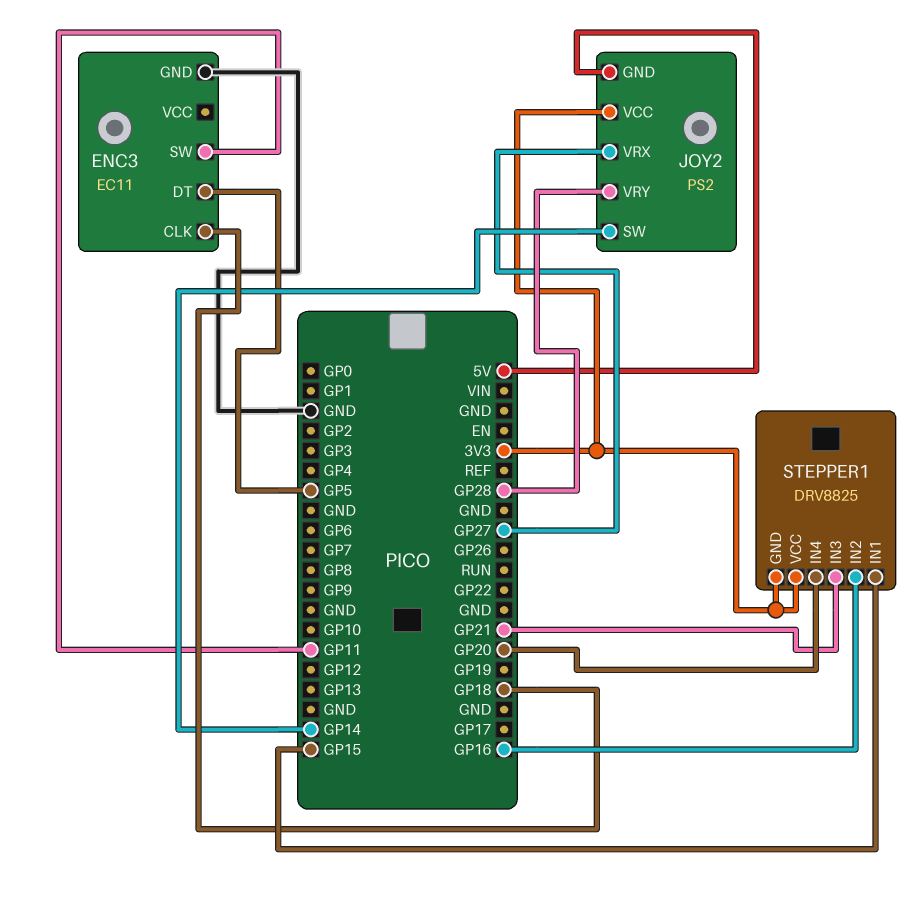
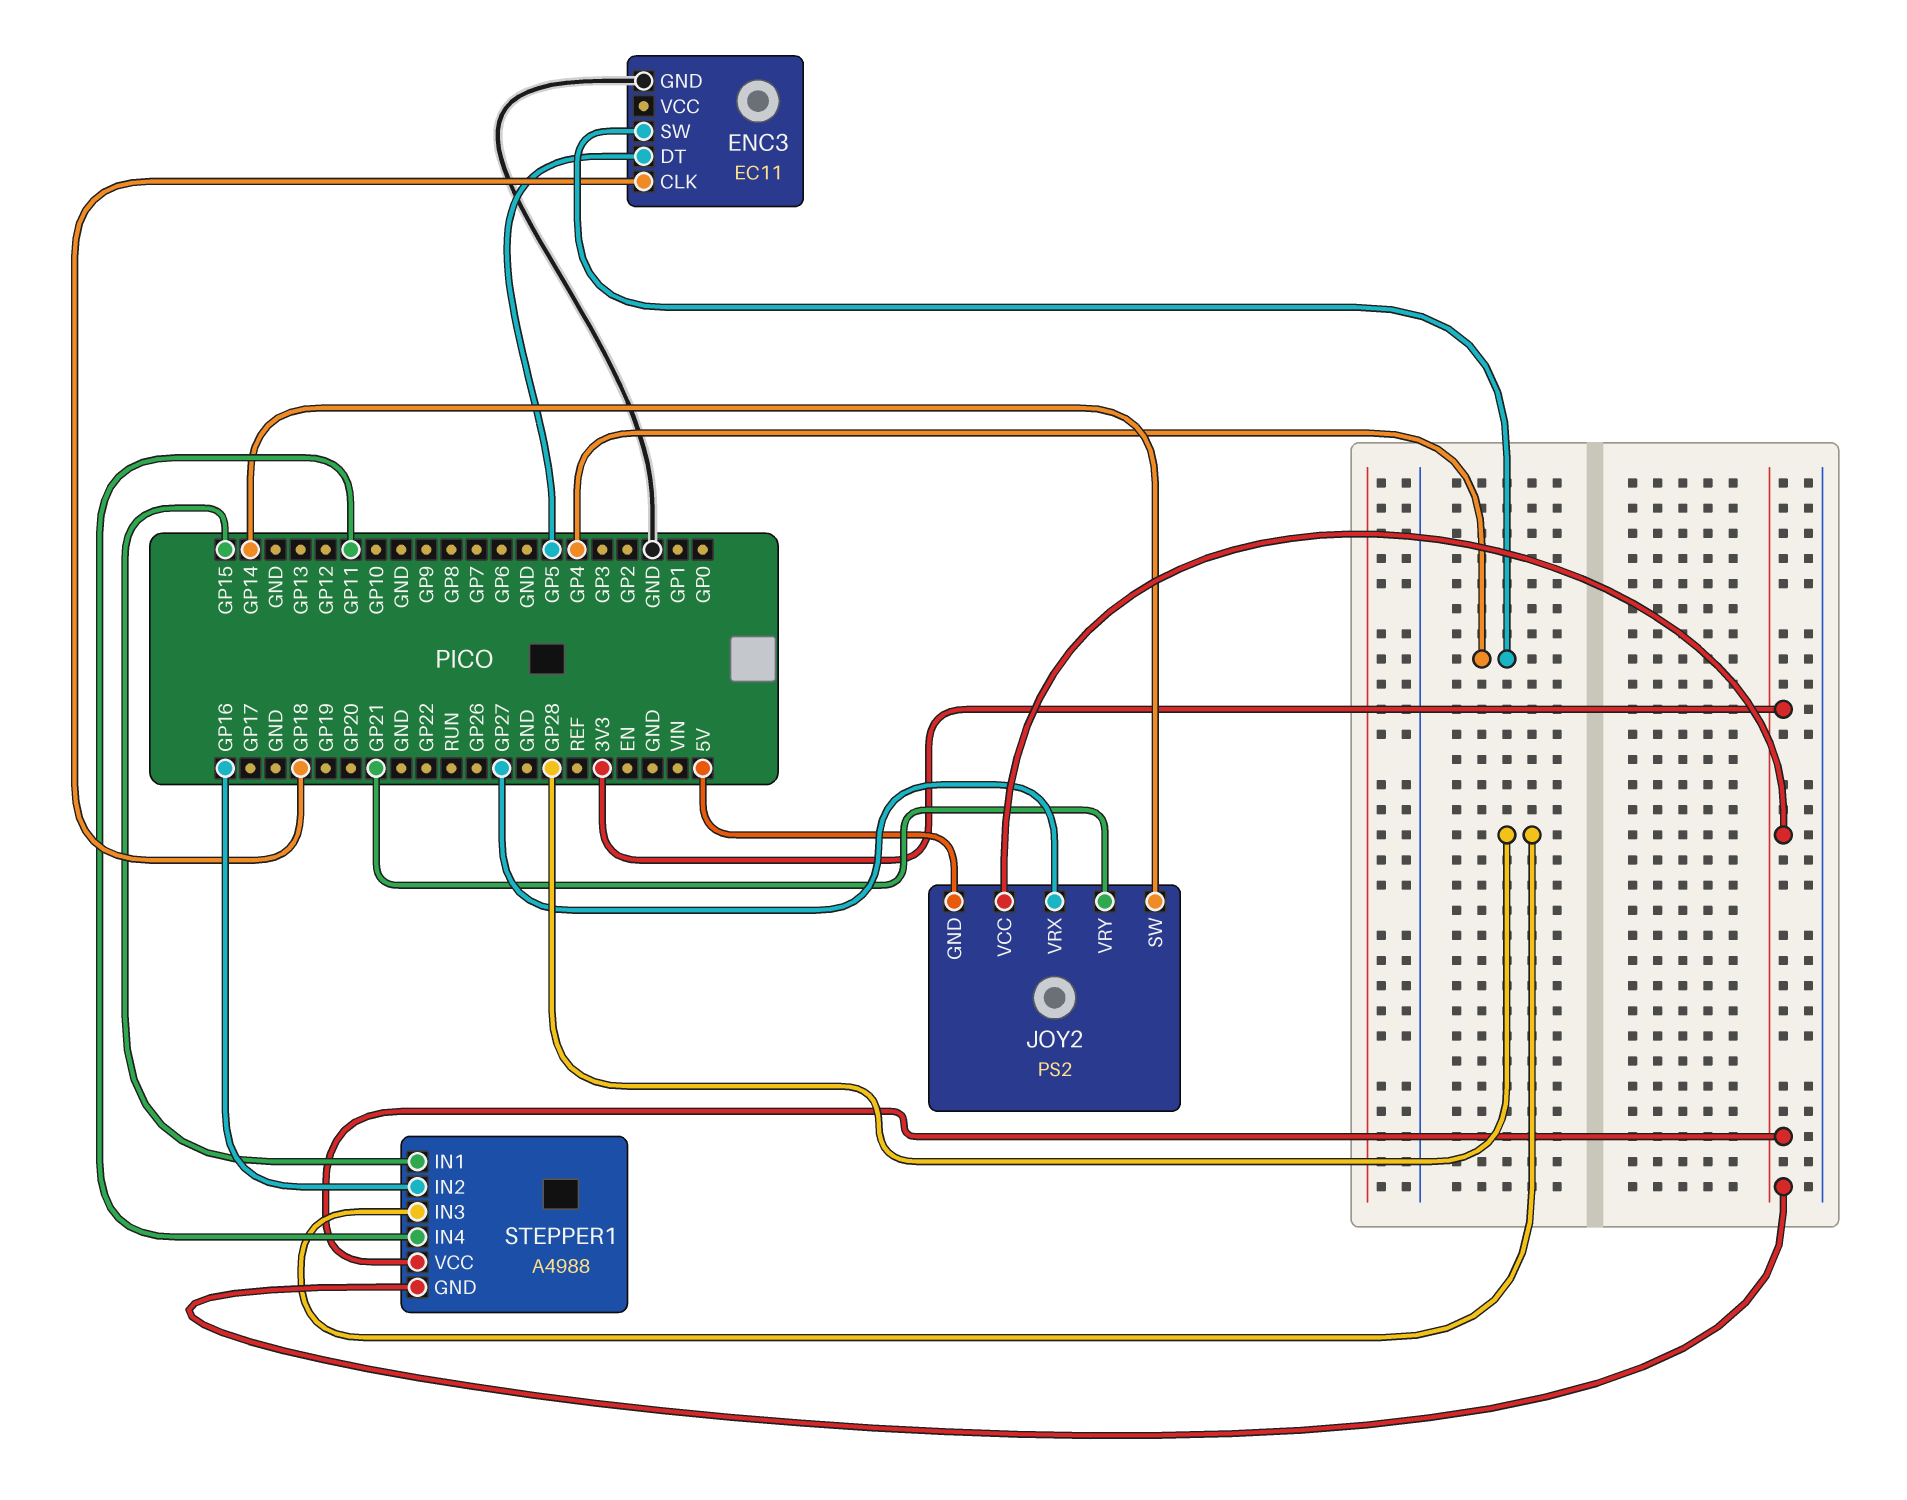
ENC3 pin SW: GP11 -> GP4
JOY2 pin VRY: GP28 -> GP21
STEPPER1: DRV8825 -> A4988
STEPPER1 pin IN3: GP21 -> GP28
STEPPER1 pin IN4: GP20 -> GP11

